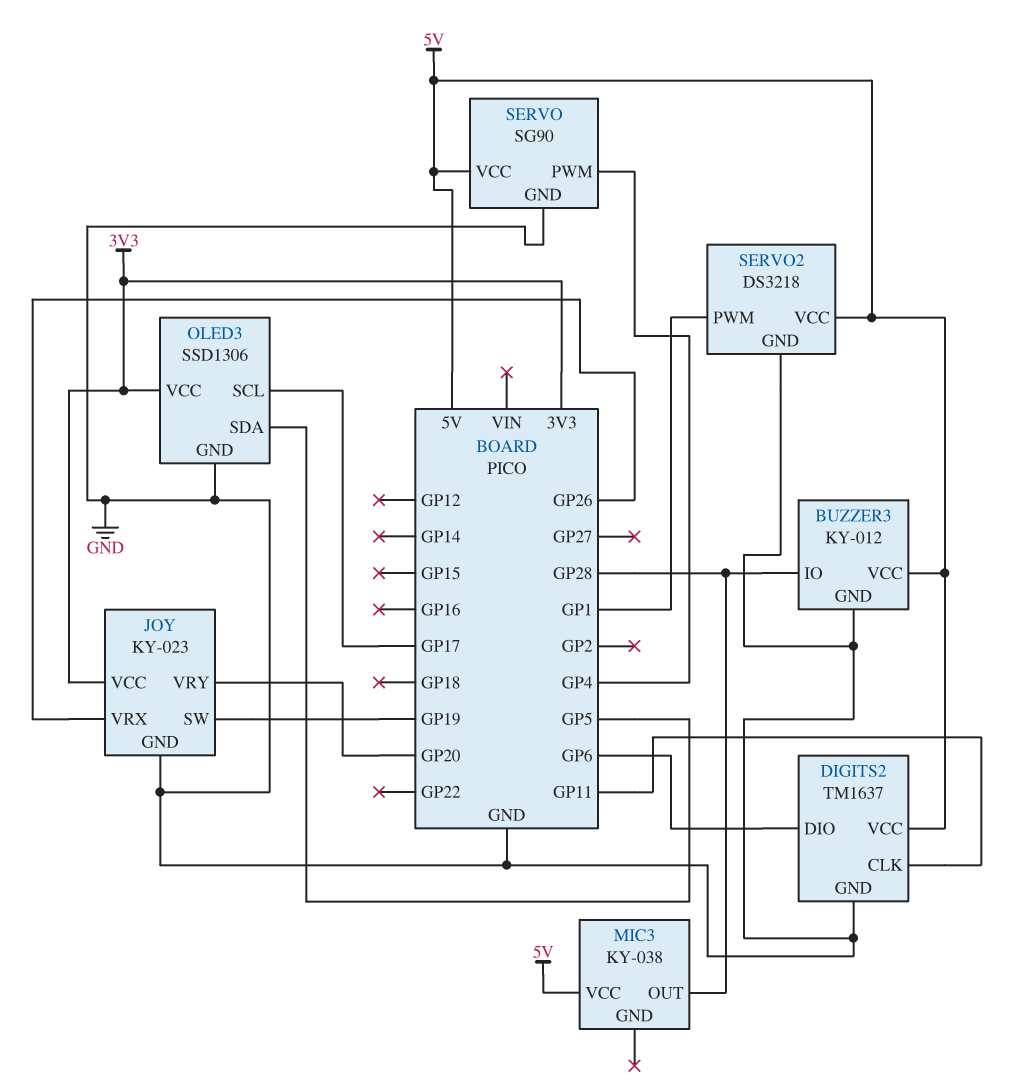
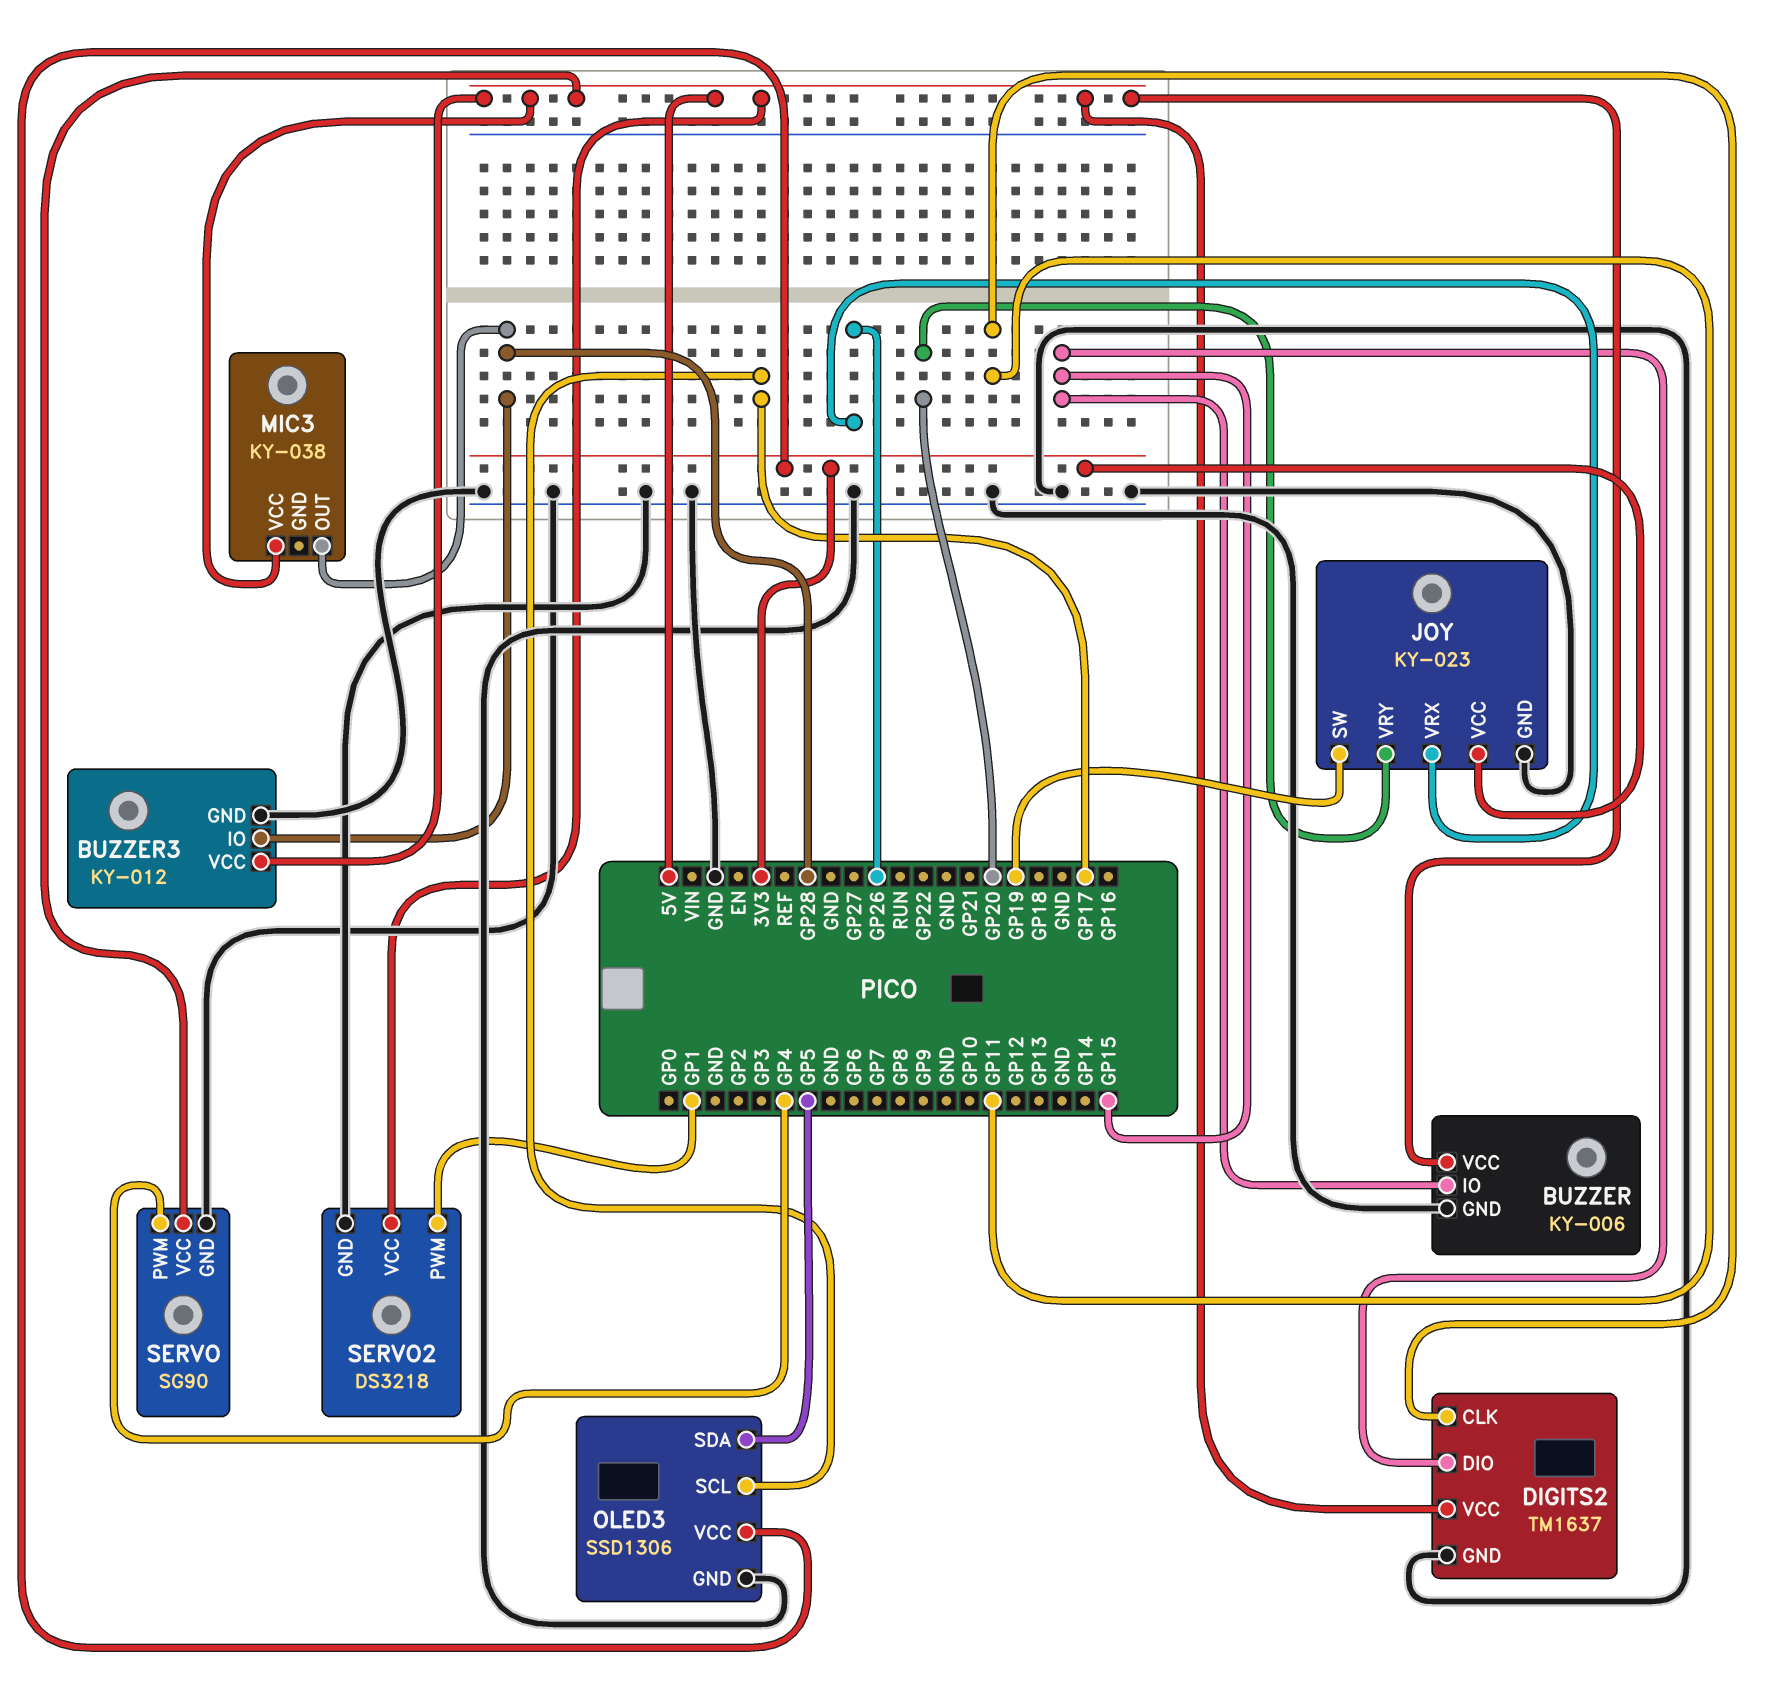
BUZZER: none -> KY-006
BUZZER pin GND: none -> GND
BUZZER pin IO: none -> GP15
BUZZER pin VCC: none -> 5V
DIGITS2 pin DIO: GP6 -> GP15

